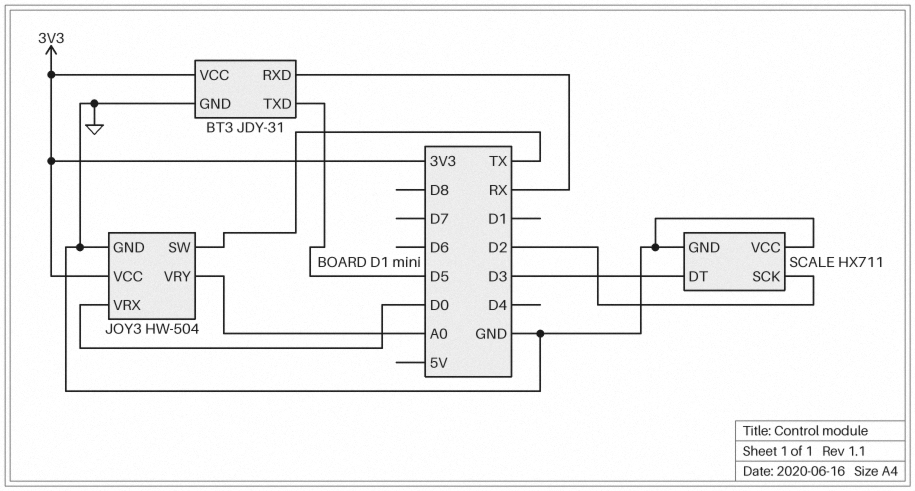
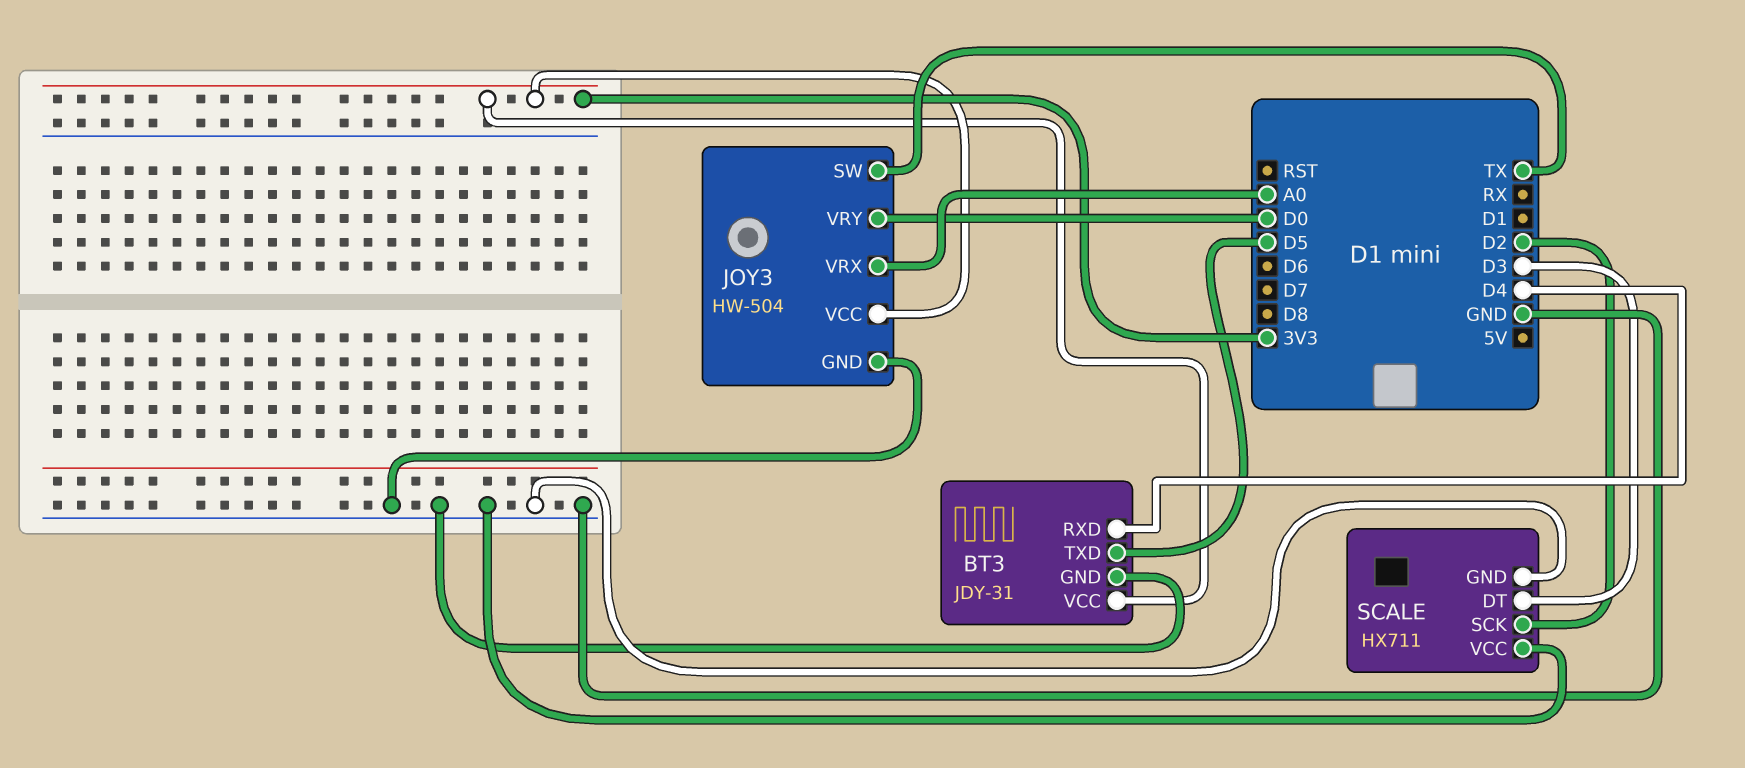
BT3 pin RXD: RX -> D4
JOY3 pin VRX: D0 -> A0
JOY3 pin VRY: A0 -> D0

